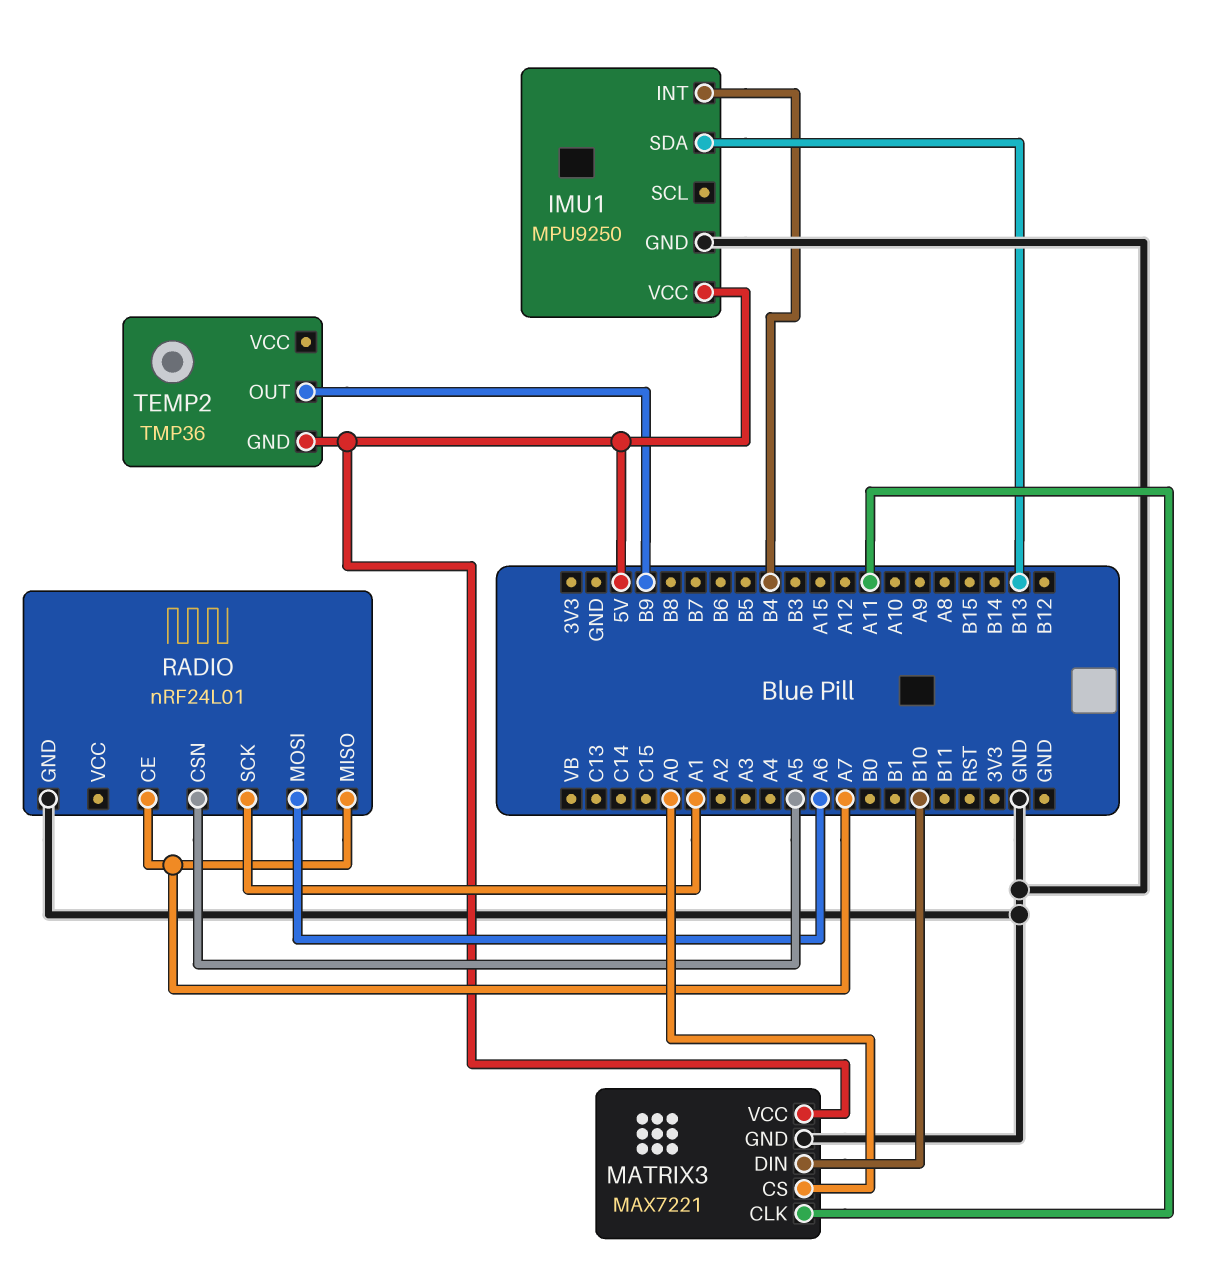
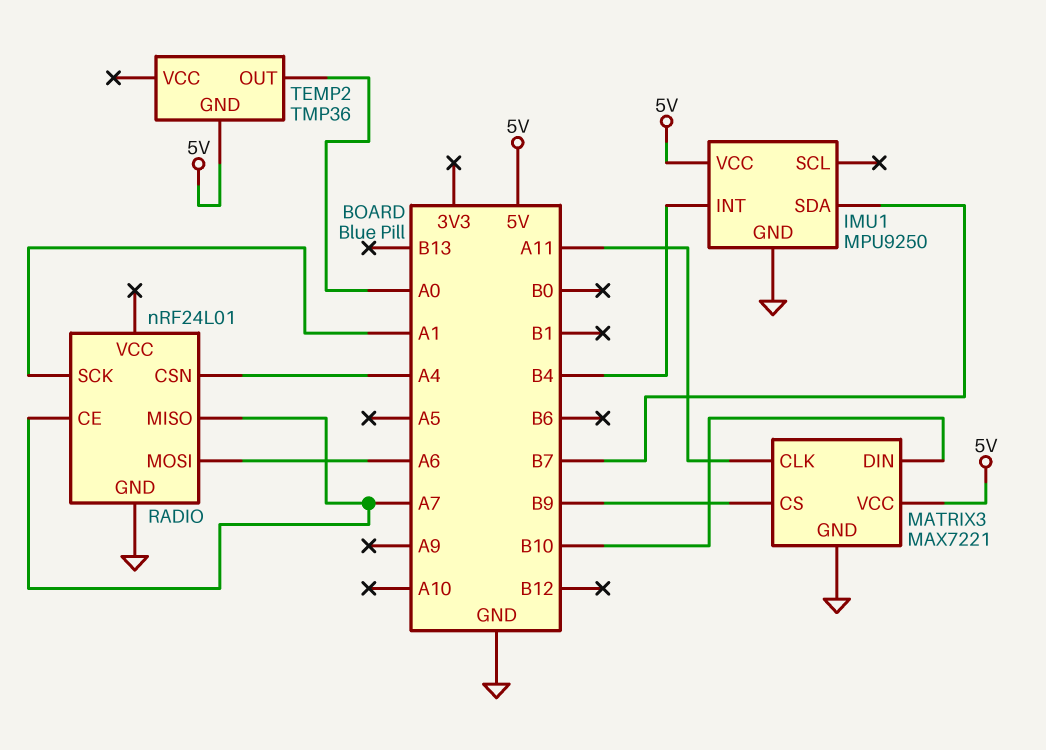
IMU1 pin SDA: B13 -> B7
MATRIX3 pin CS: A0 -> B9
RADIO pin CSN: A5 -> A4
TEMP2 pin OUT: B9 -> A0

